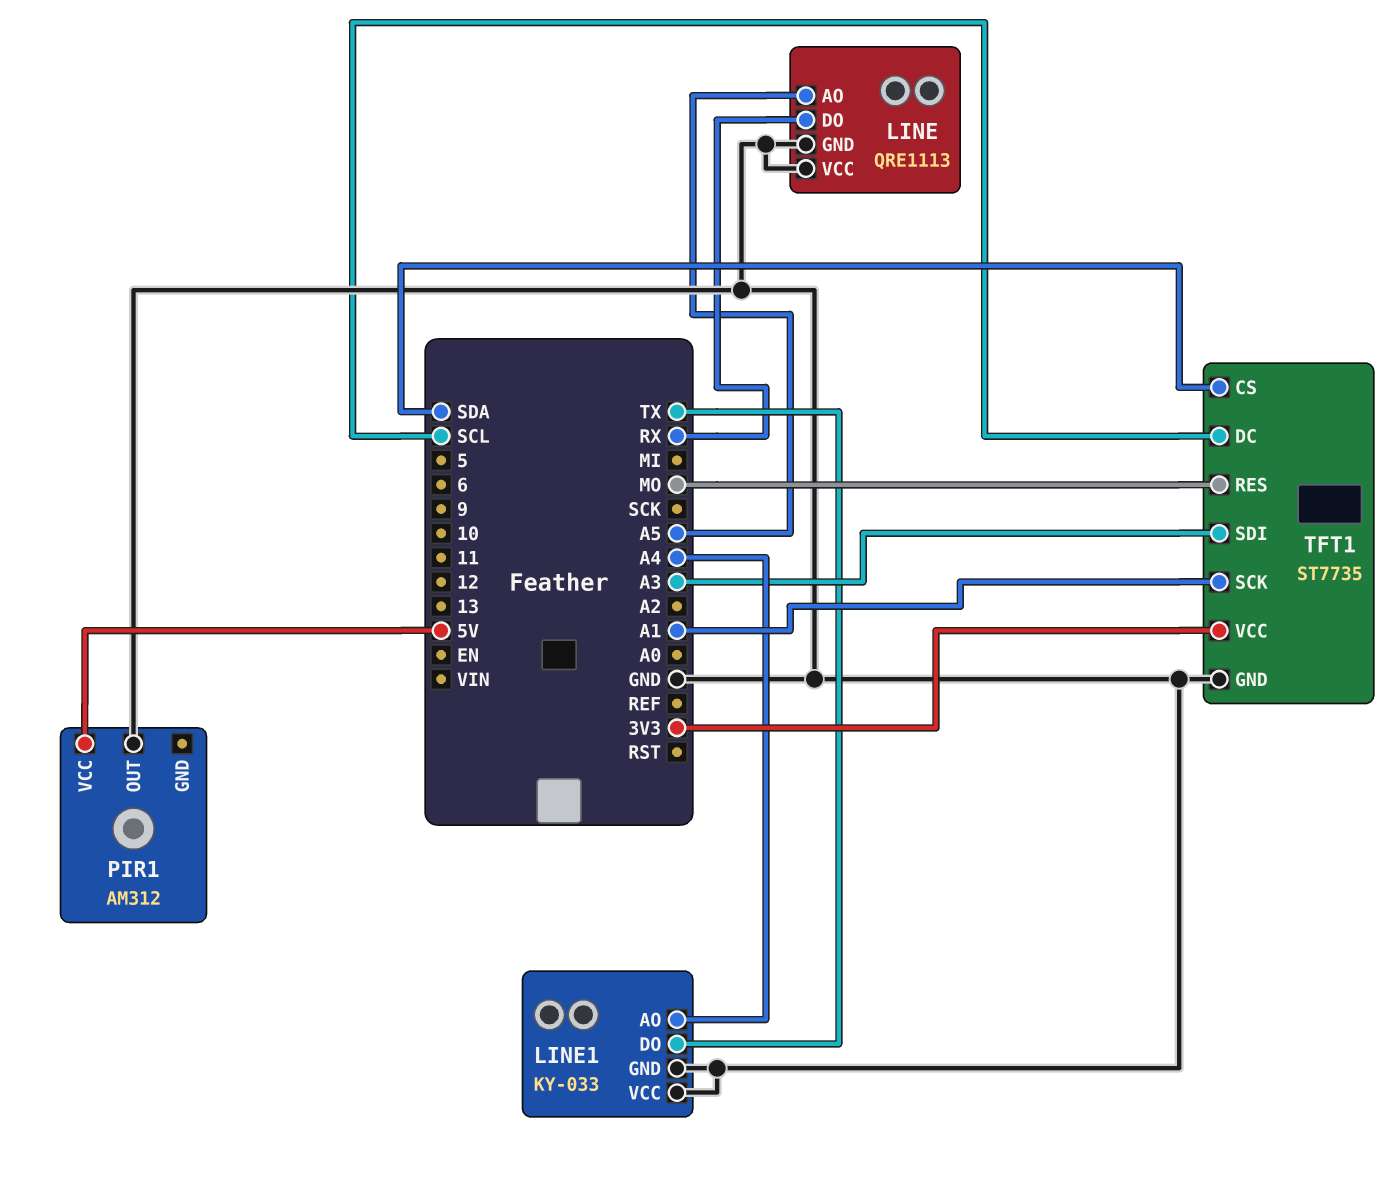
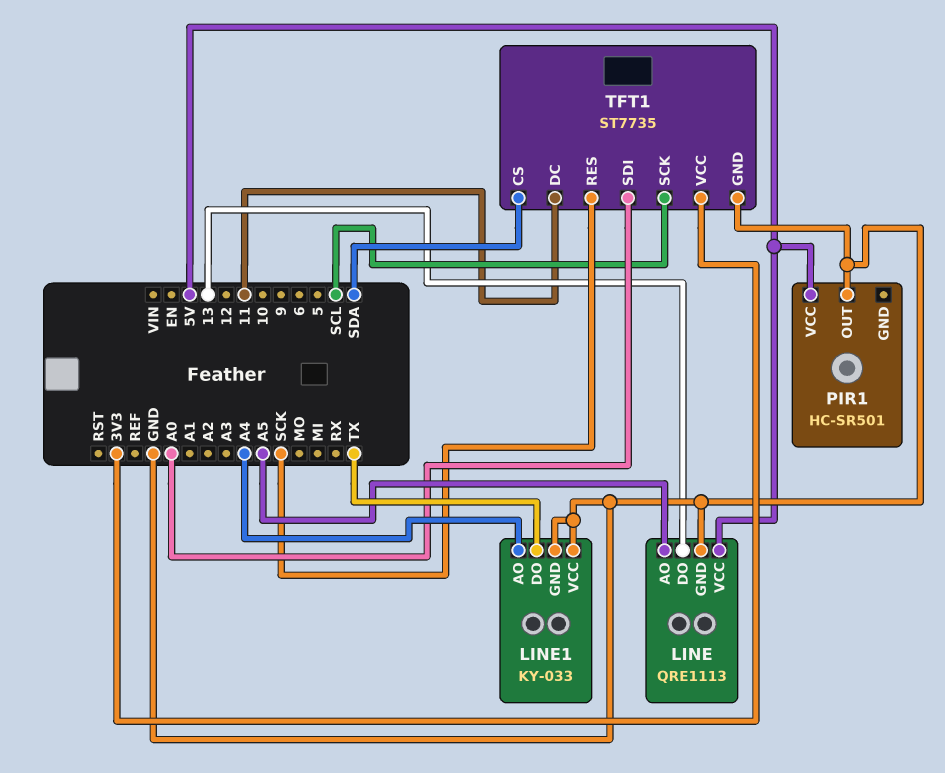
LINE pin DO: RX -> 13
LINE pin VCC: GND -> 5V
PIR1: AM312 -> HC-SR501
TFT1 pin DC: SCL -> 11
TFT1 pin RES: MO -> SCK
TFT1 pin SCK: A1 -> SCL
TFT1 pin SDI: A3 -> A0

